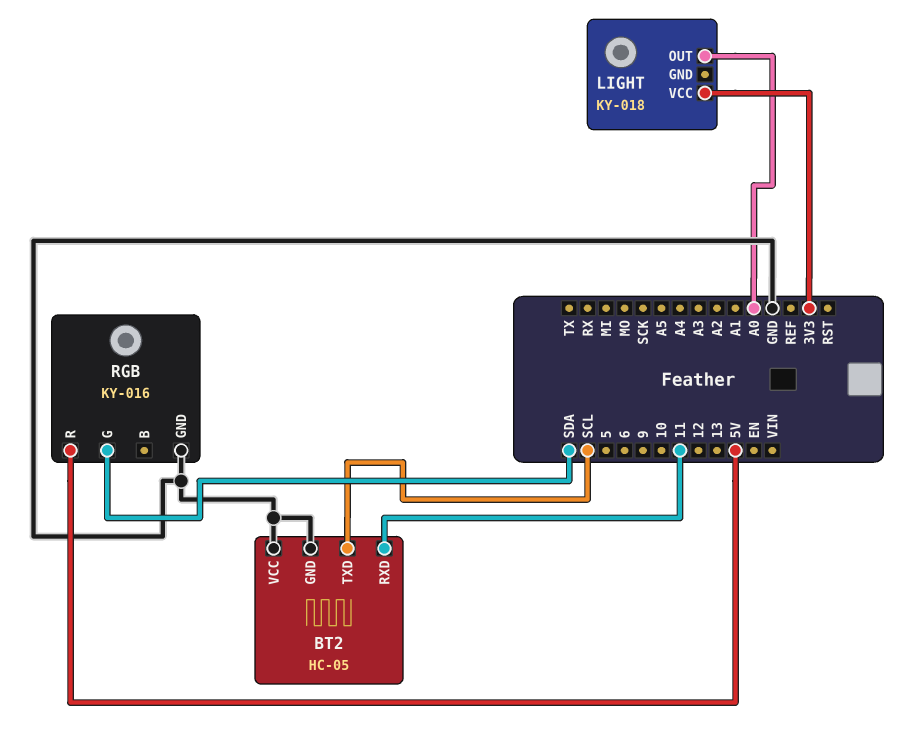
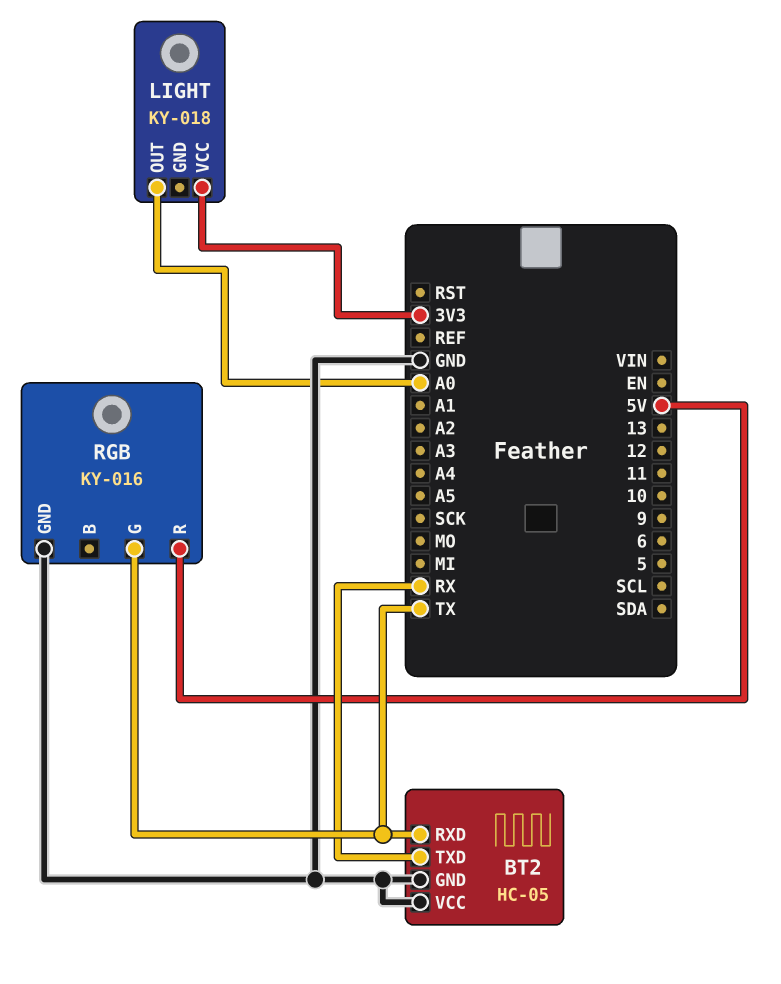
BT2 pin RXD: 11 -> TX
BT2 pin TXD: SCL -> RX
RGB pin G: SDA -> TX

